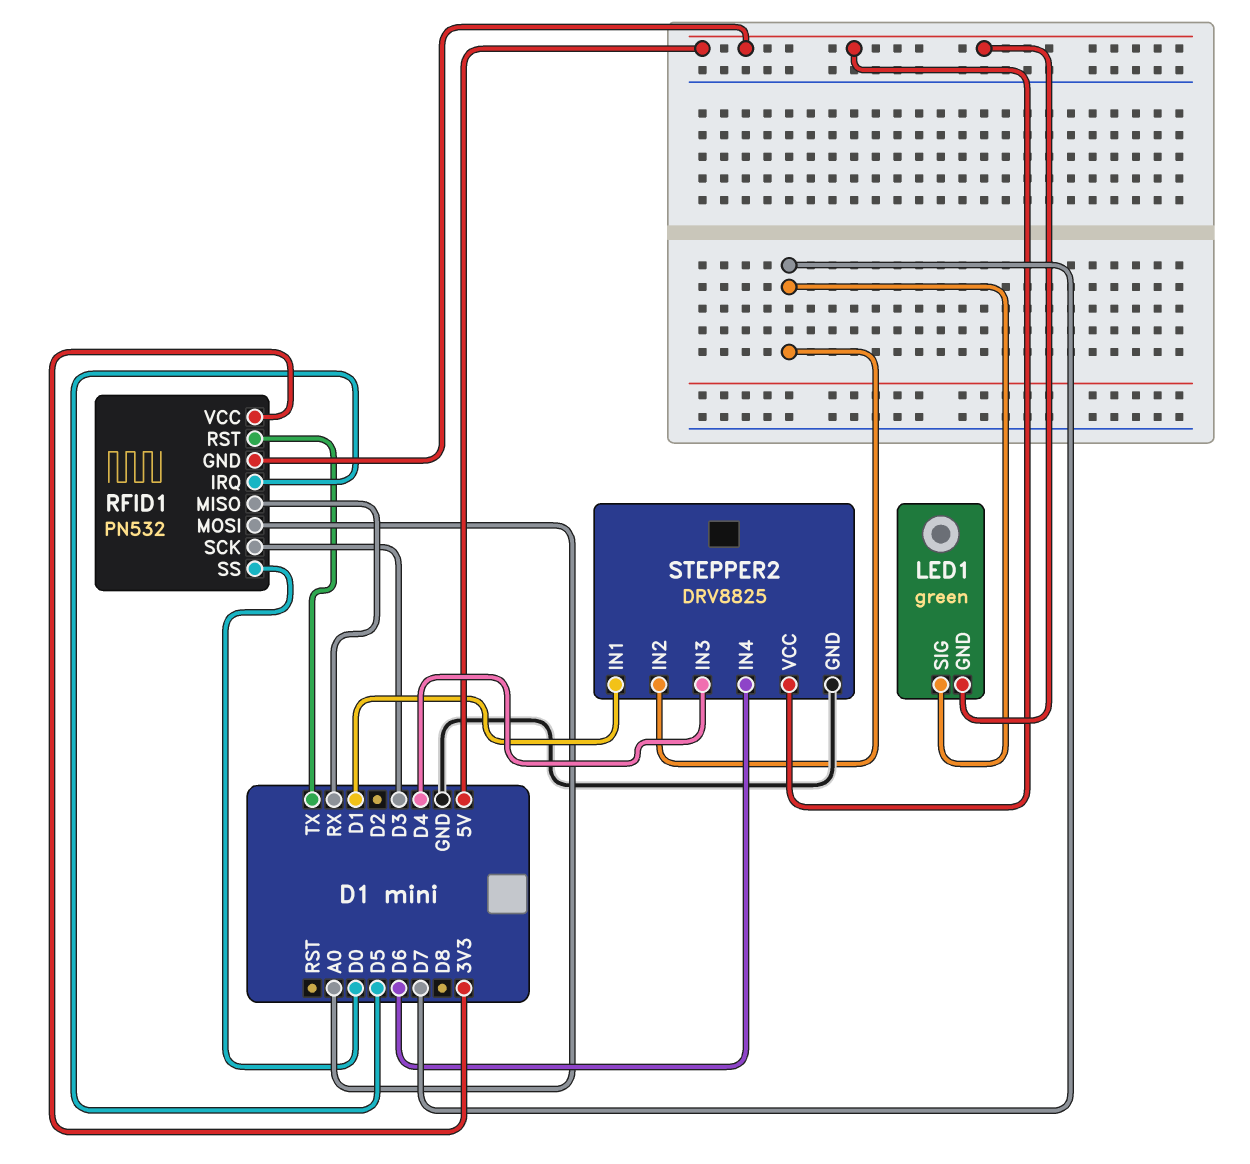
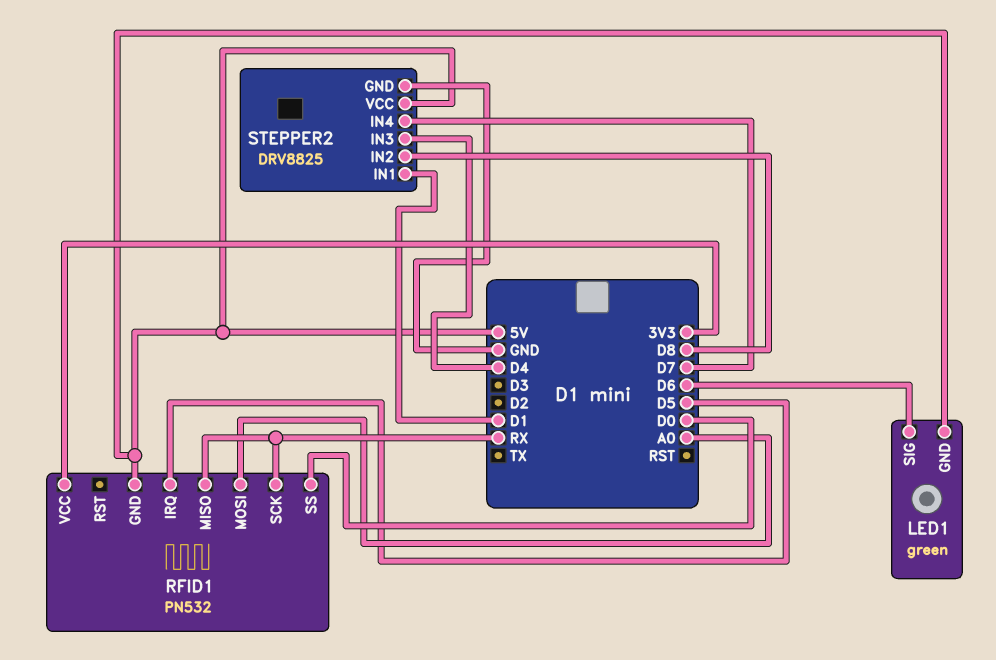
LED1 pin SIG: D7 -> D6
RFID1 pin RST: TX -> none
RFID1 pin SCK: D3 -> RX
STEPPER2 pin IN2: D7 -> D8
STEPPER2 pin IN4: D6 -> D7

